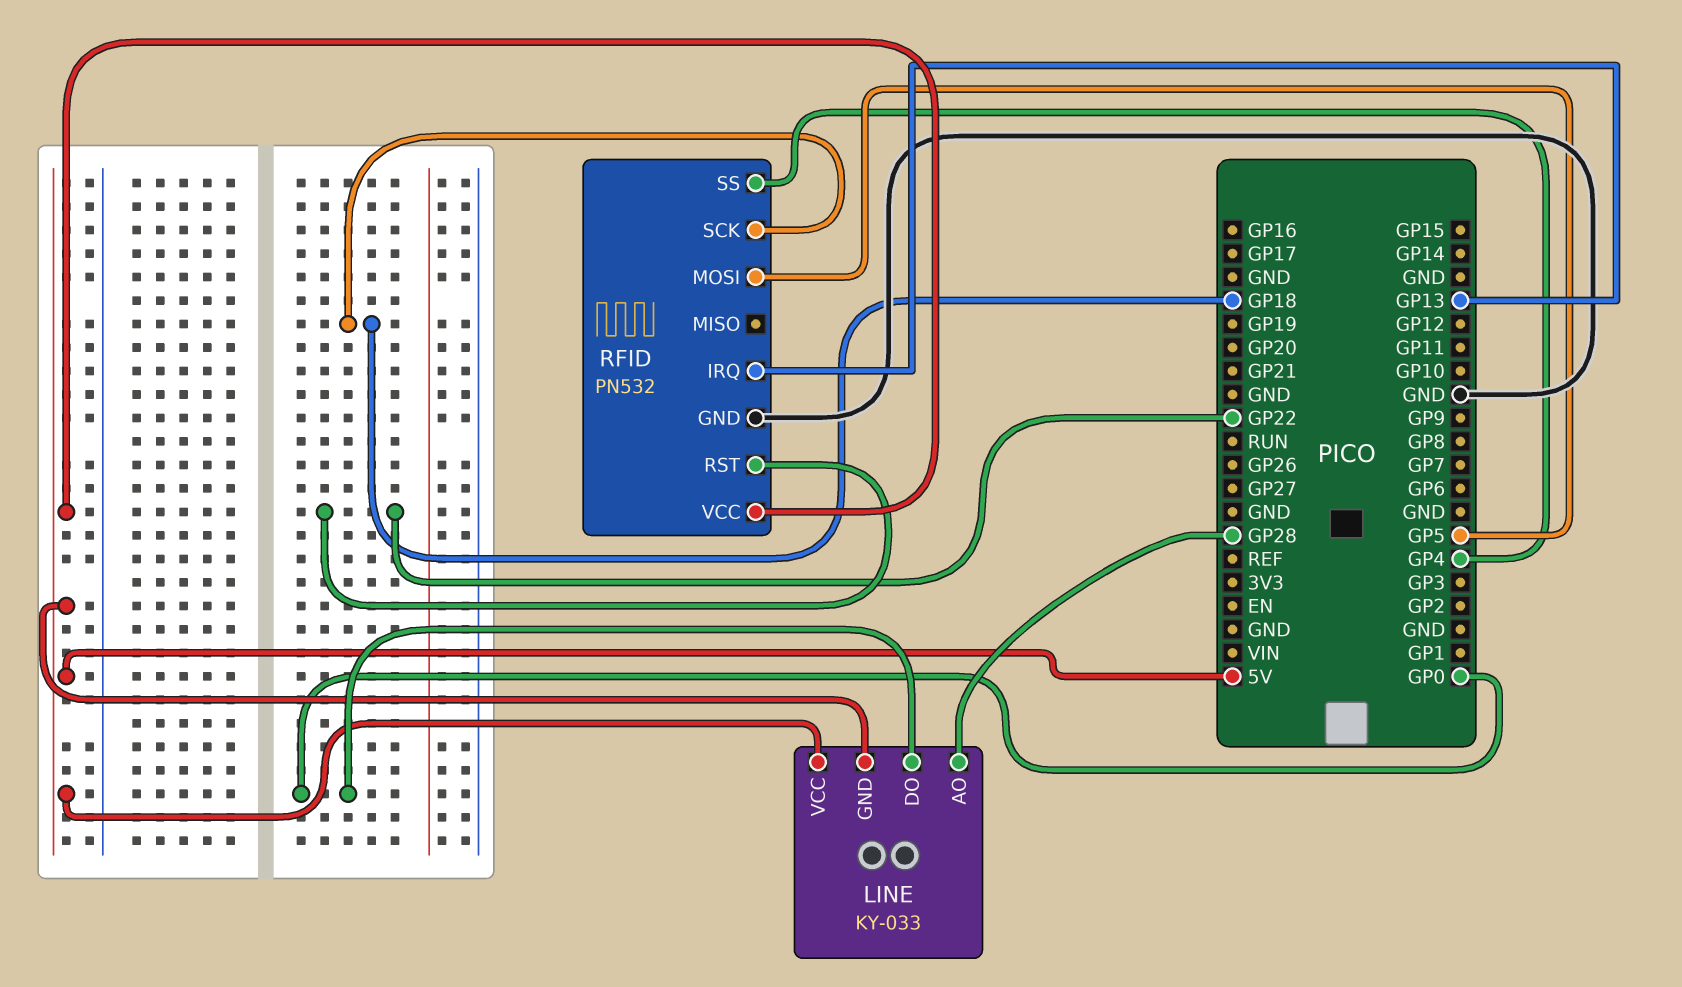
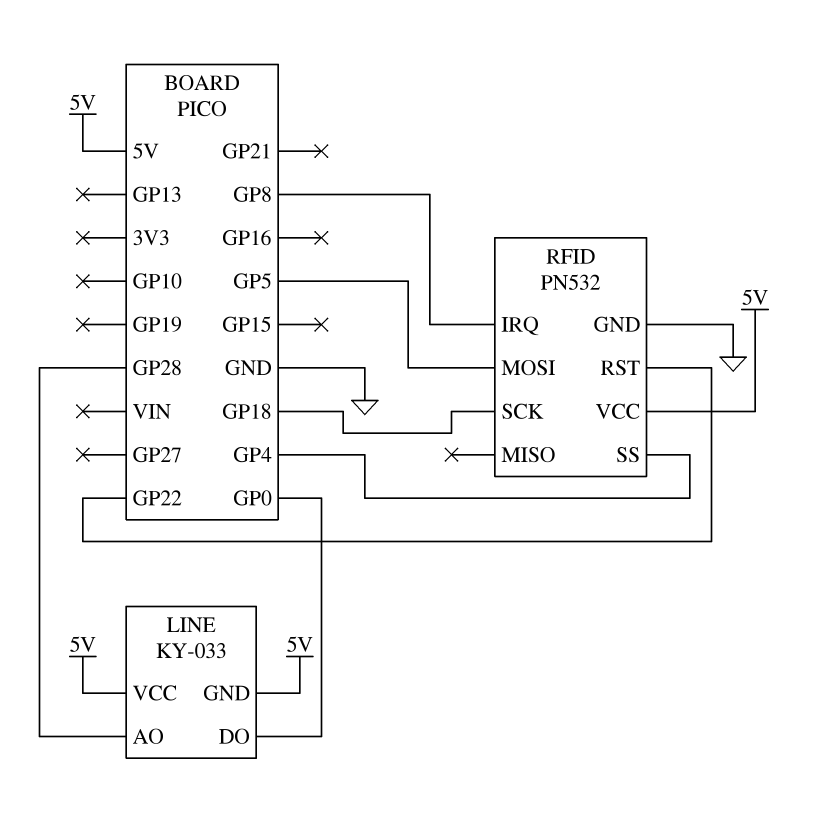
RFID pin IRQ: GP13 -> GP8

